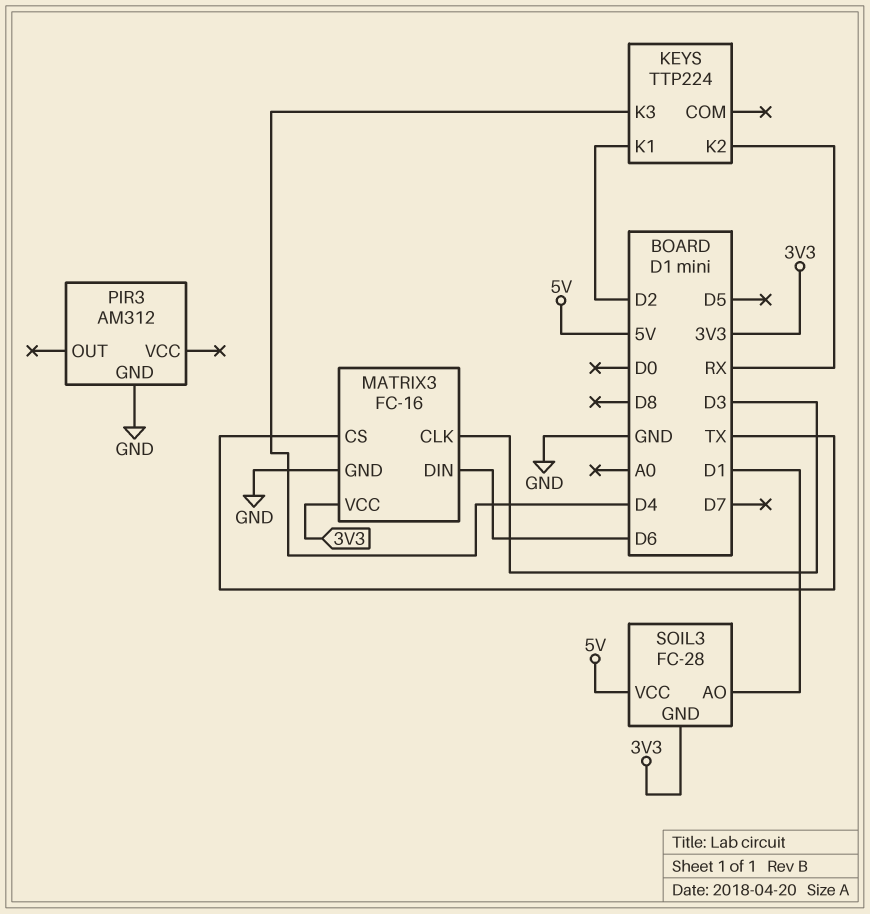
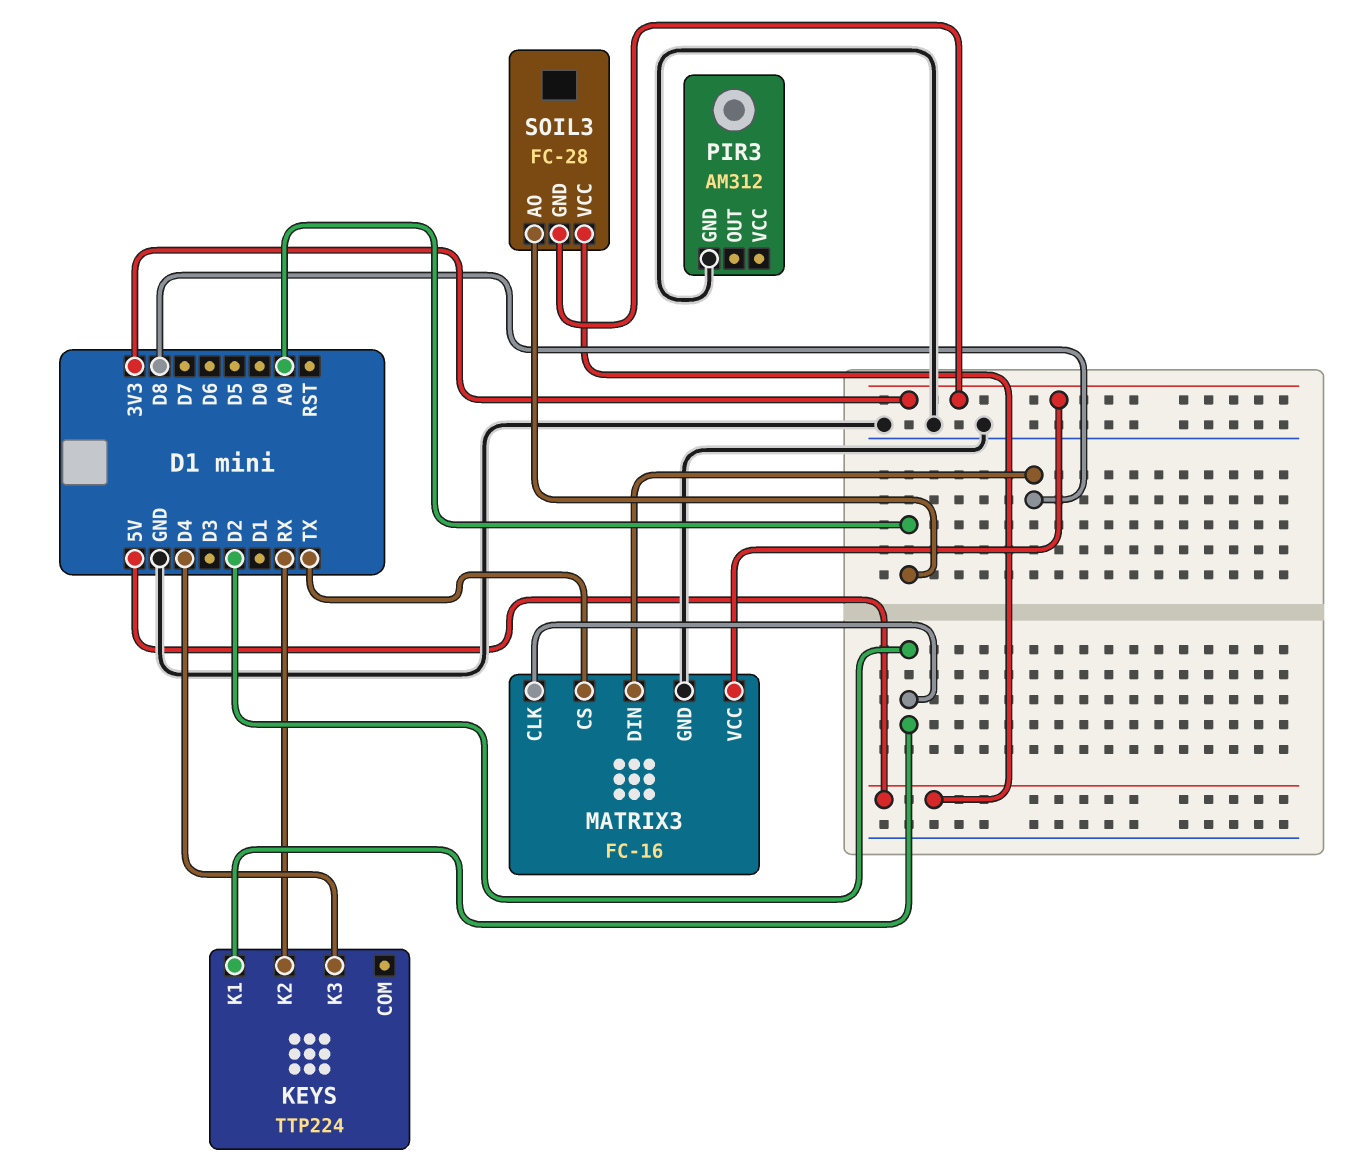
MATRIX3 pin CLK: D3 -> D2
MATRIX3 pin DIN: D6 -> D8
SOIL3 pin AO: D1 -> A0

